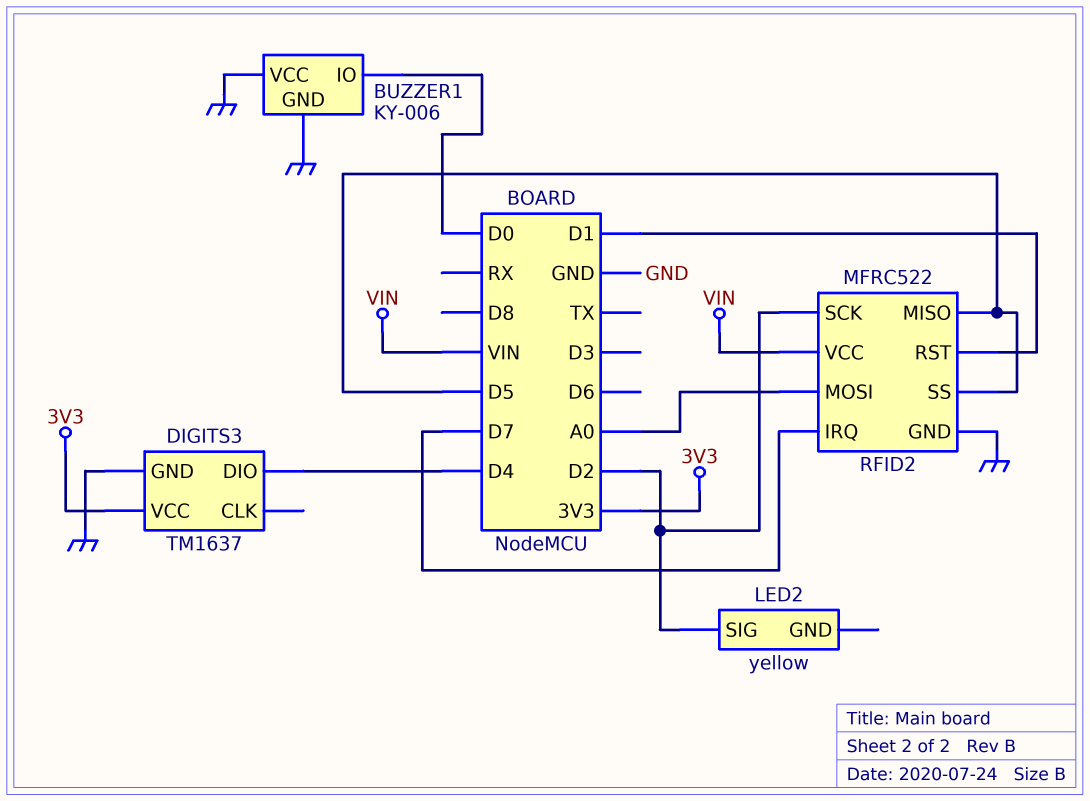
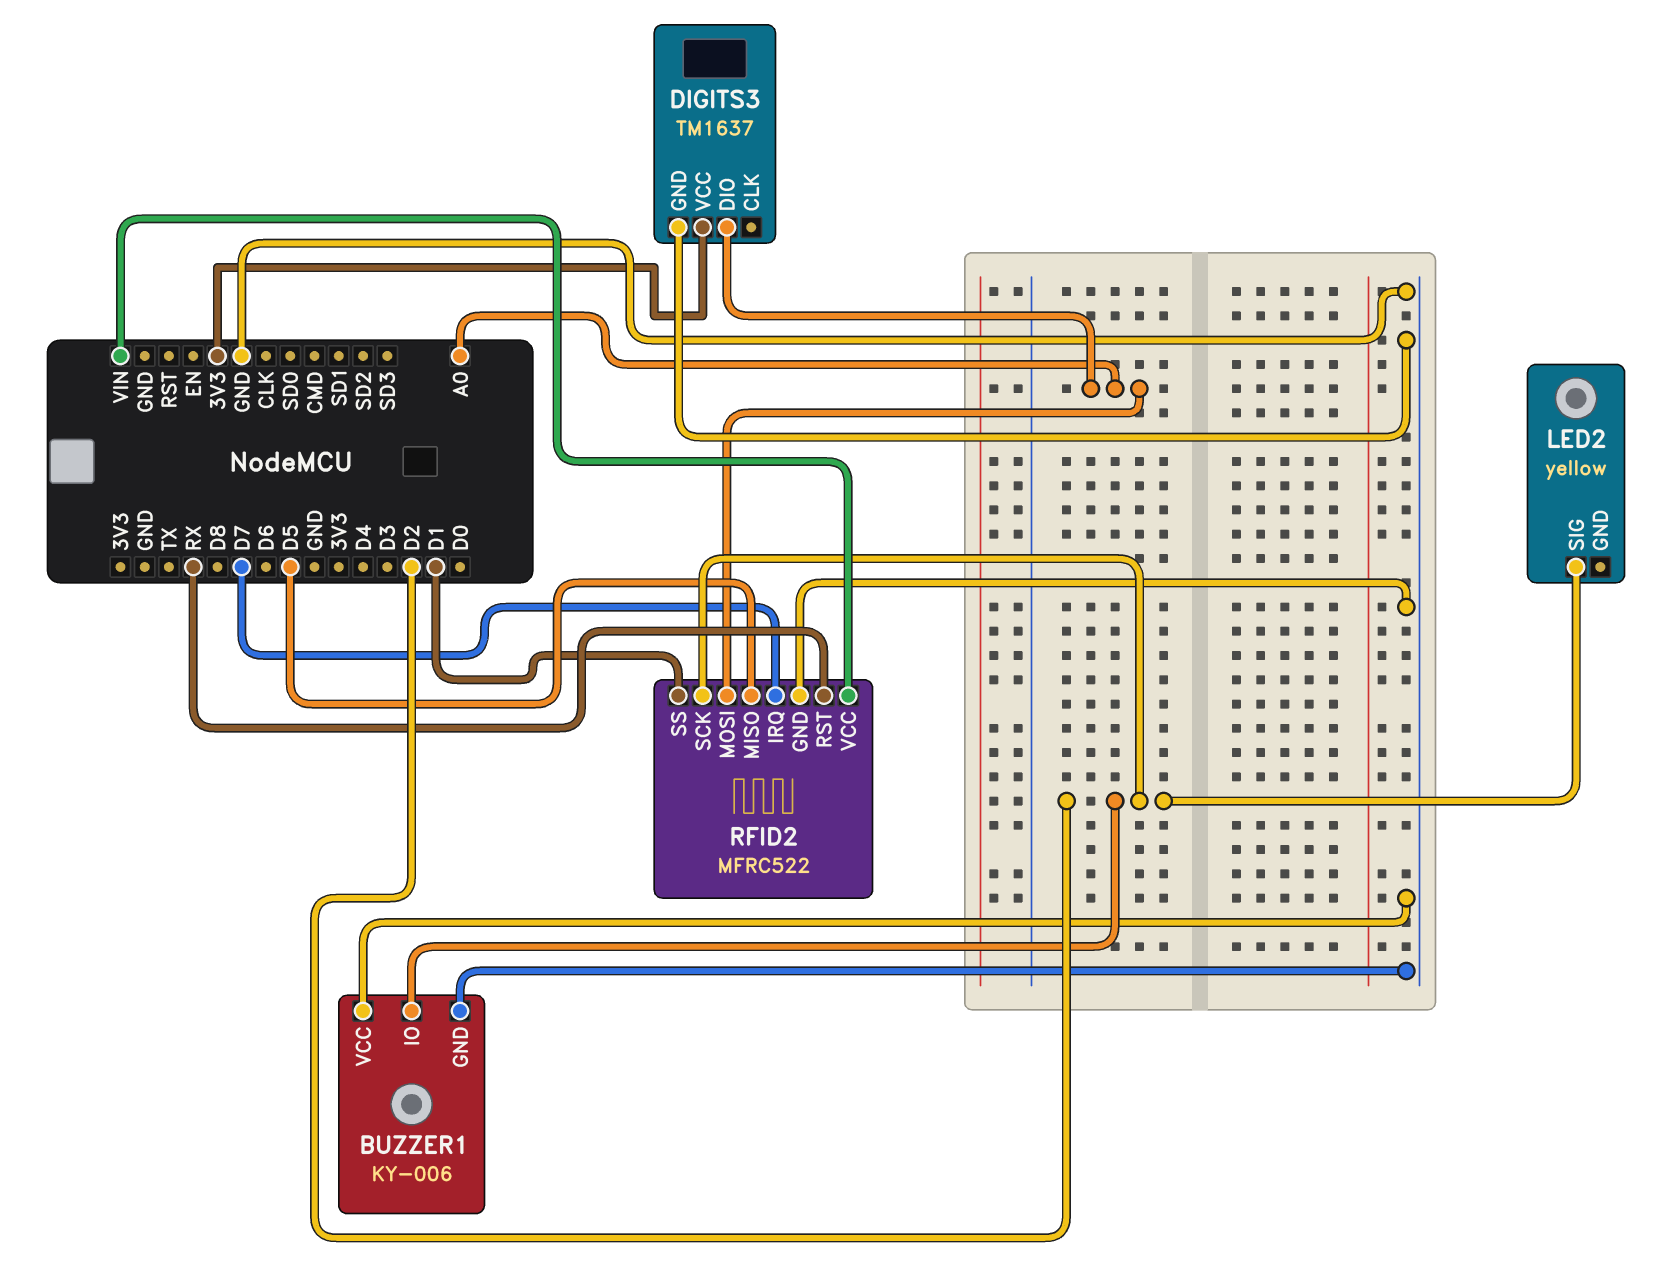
BUZZER1 pin IO: D0 -> D2
DIGITS3 pin DIO: D4 -> A0
RFID2 pin RST: D1 -> RX
RFID2 pin SS: D5 -> D1

